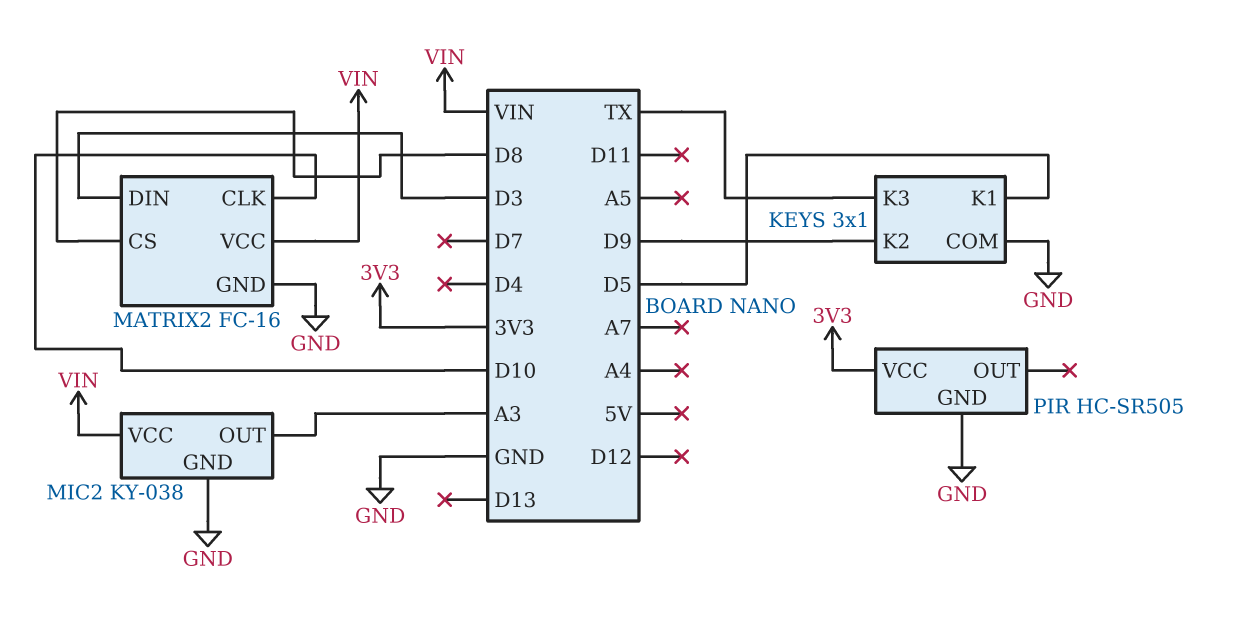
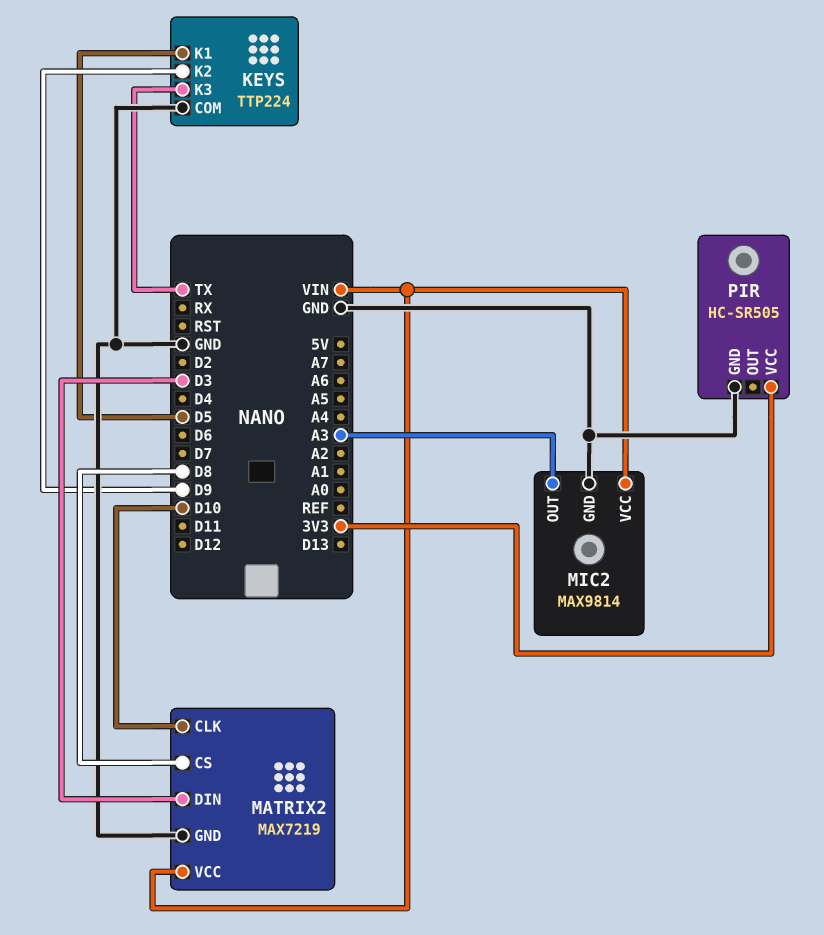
KEYS: 3x1 -> TTP224
MATRIX2: FC-16 -> MAX7219
MIC2: KY-038 -> MAX9814

